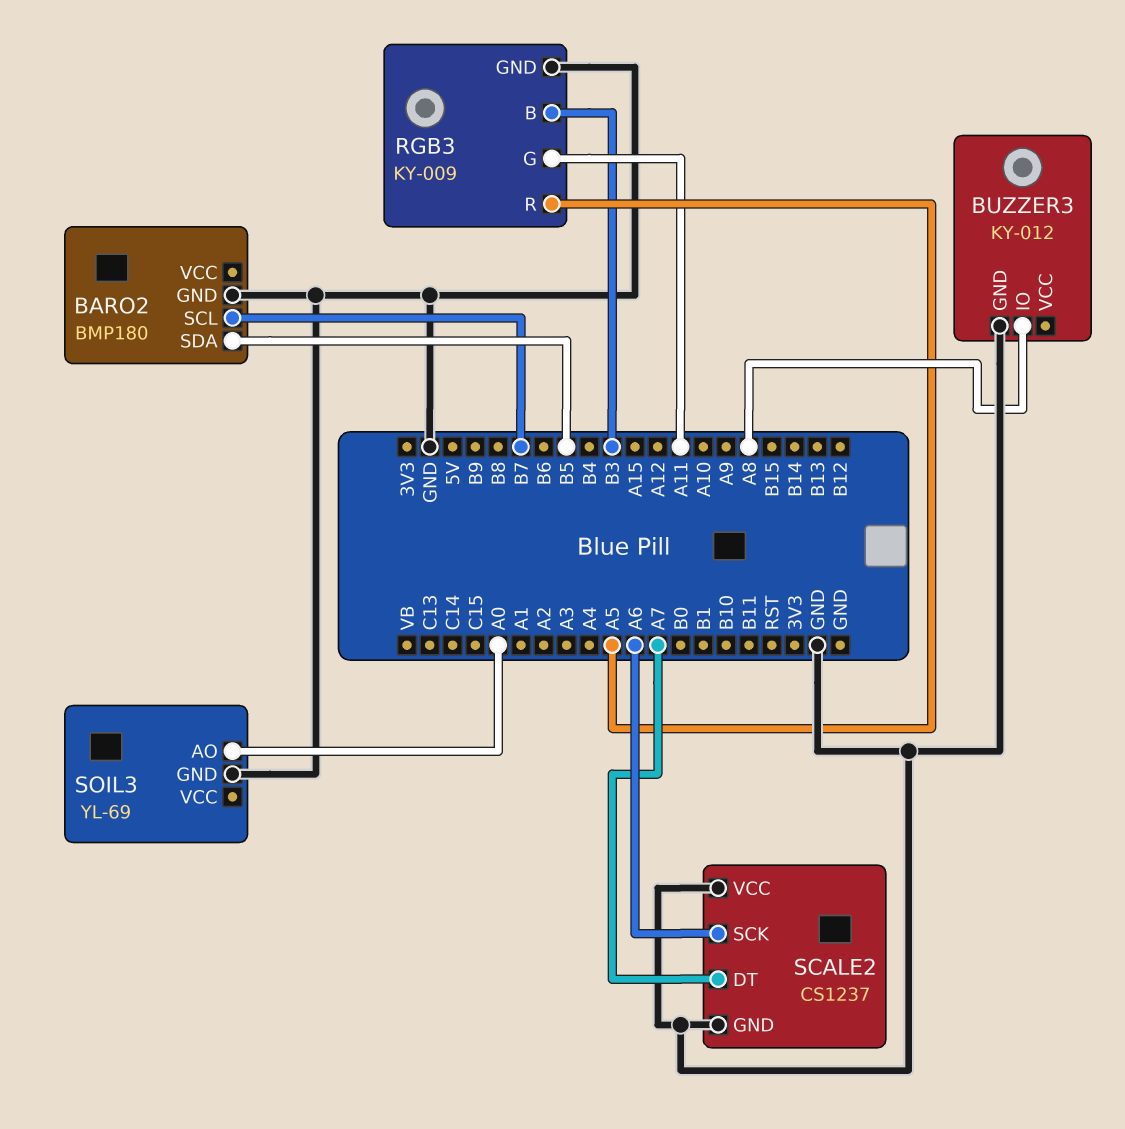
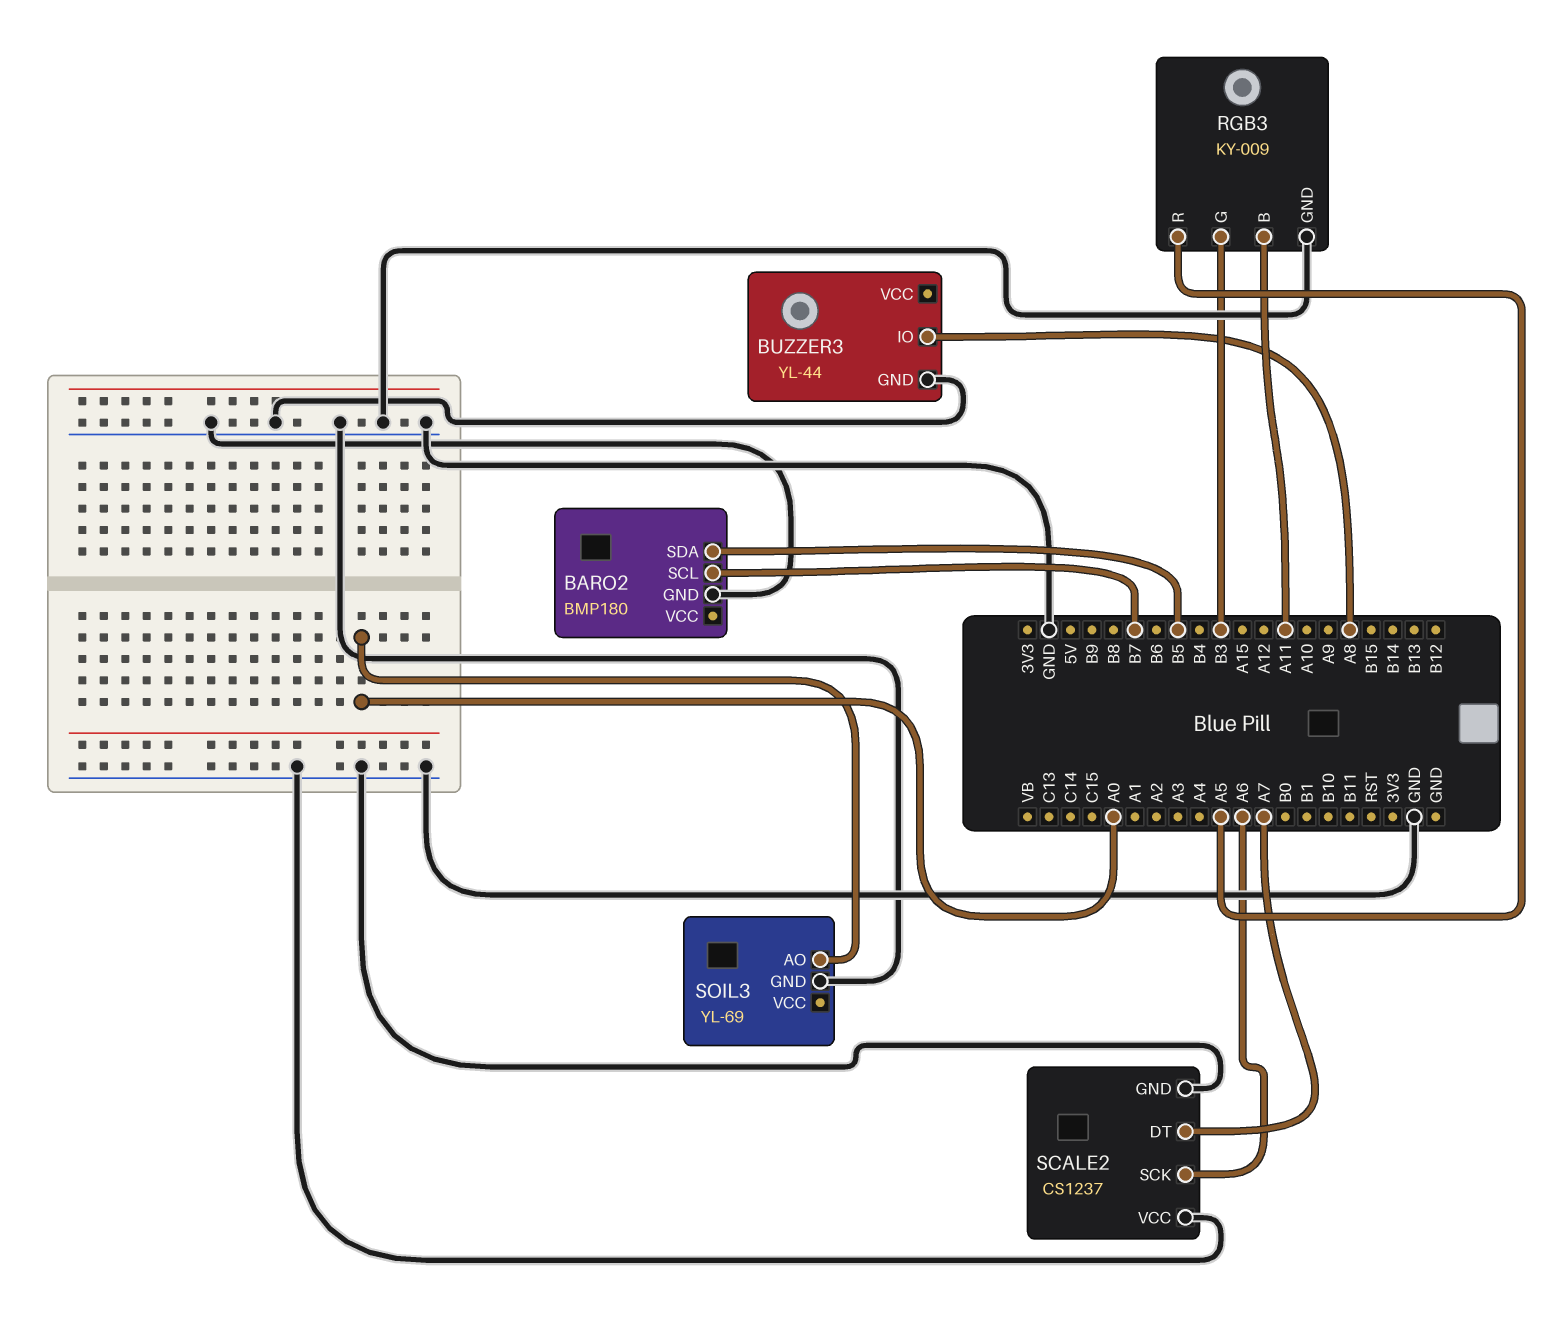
BUZZER3: KY-012 -> YL-44
RGB3 pin B: B3 -> A11
RGB3 pin G: A11 -> B3

